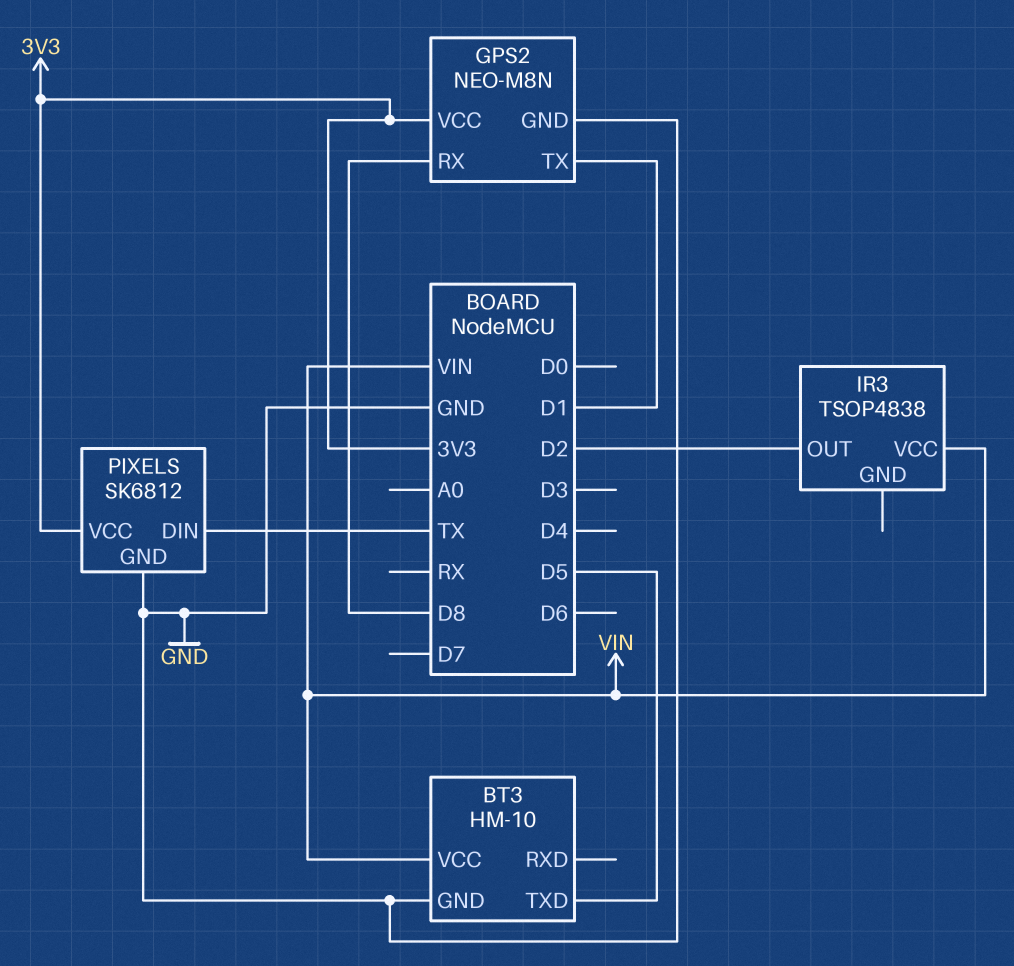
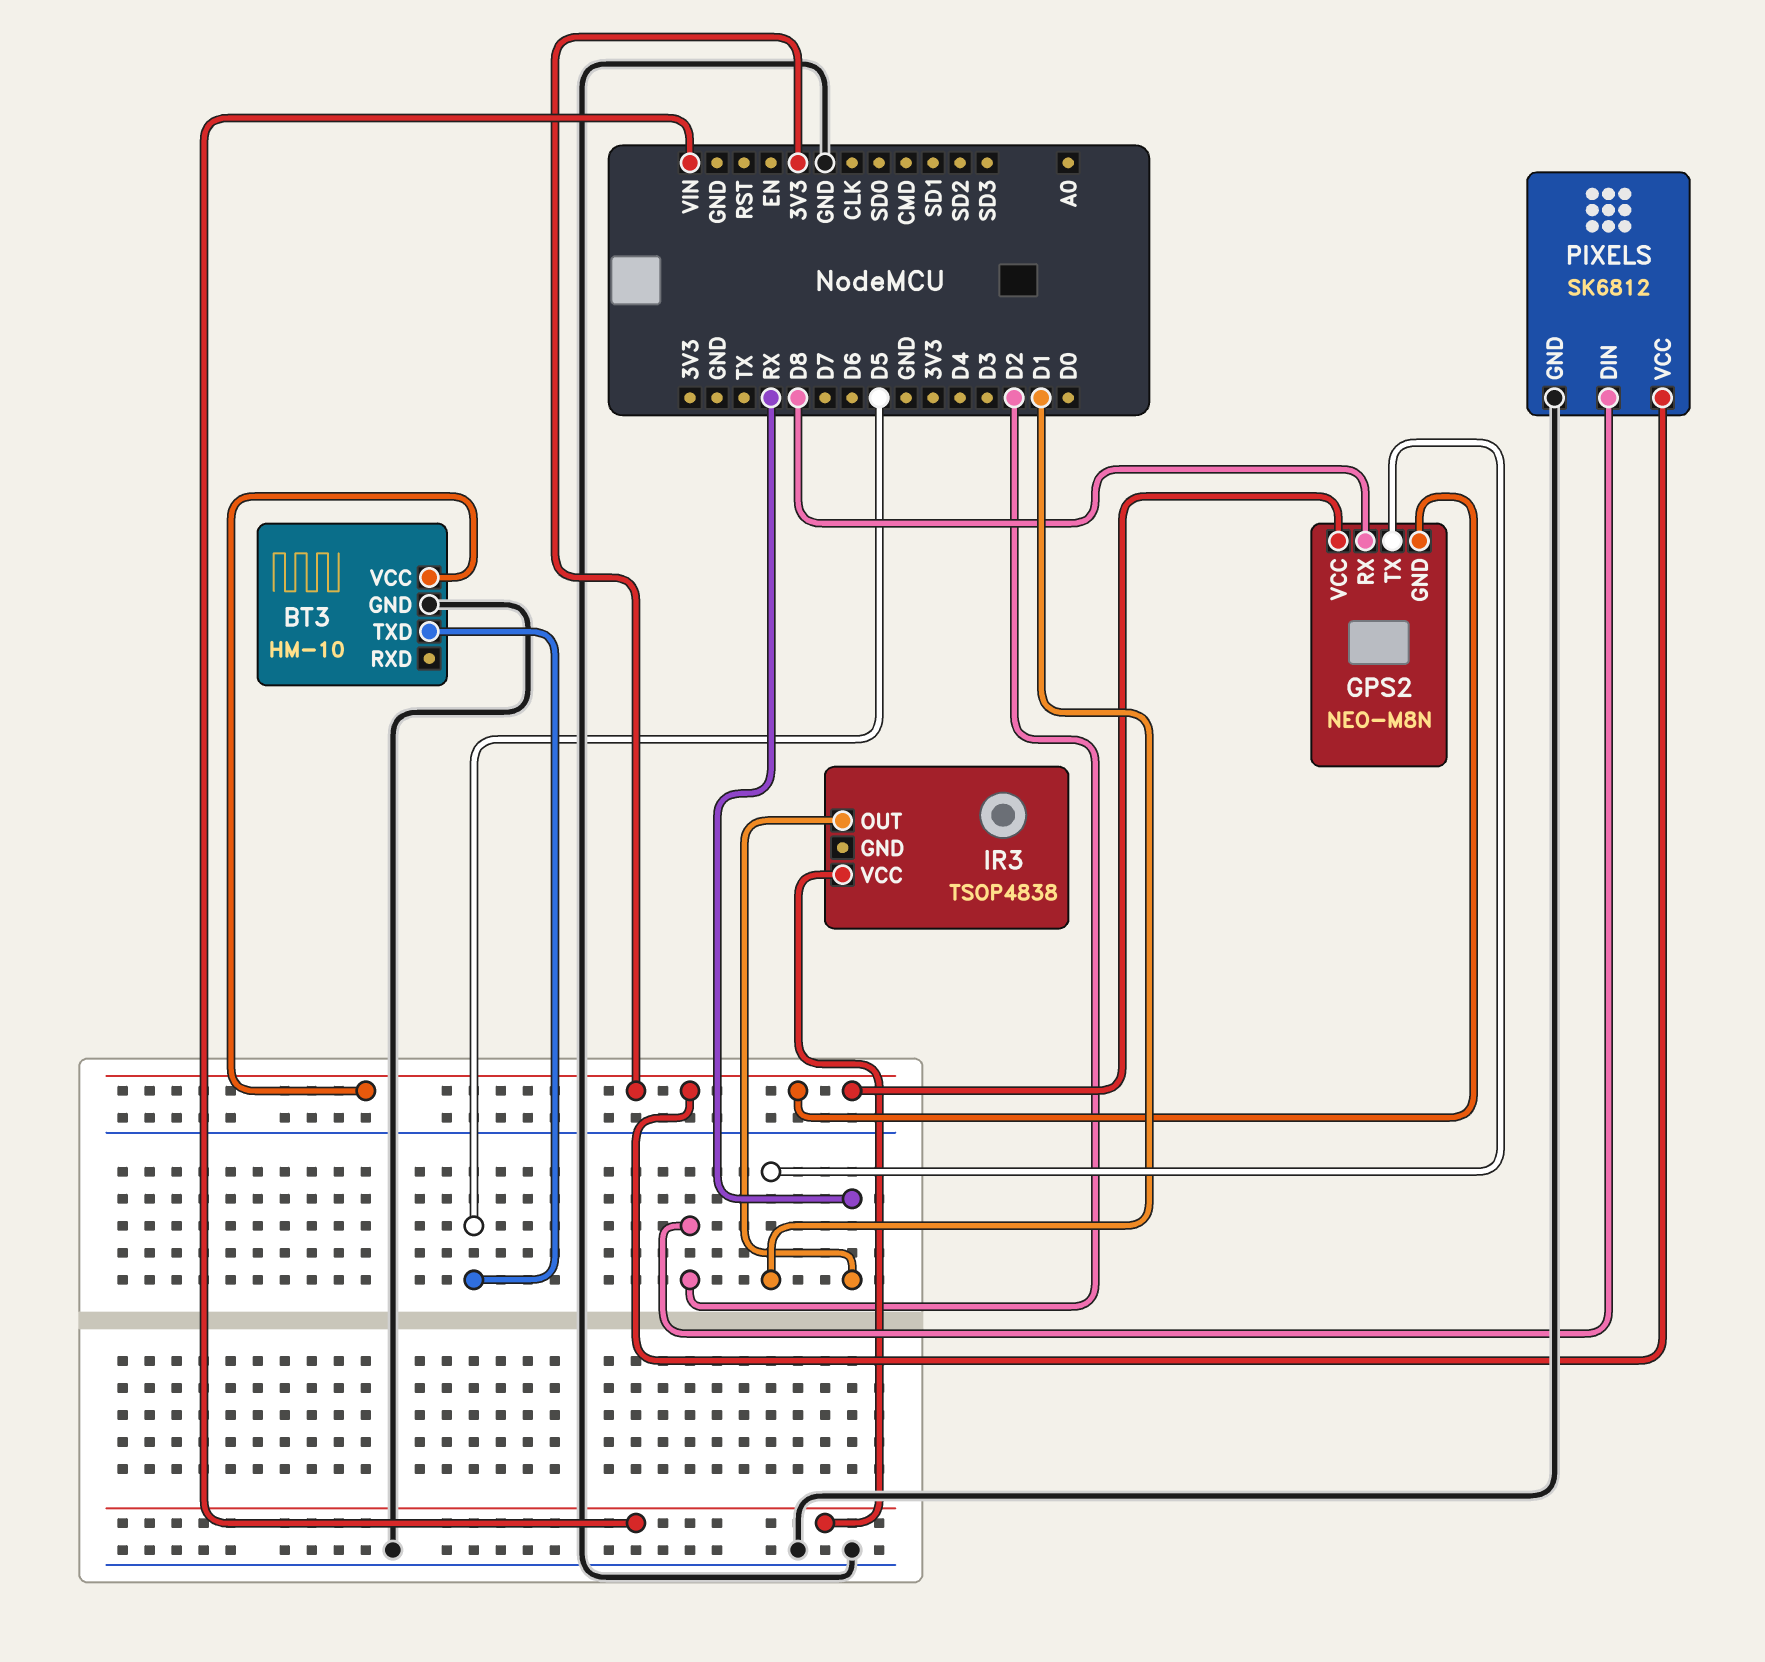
BT3 pin VCC: VIN -> 3V3
GPS2 pin GND: GND -> 3V3
IR3 pin OUT: D2 -> RX
PIXELS pin DIN: TX -> D2

